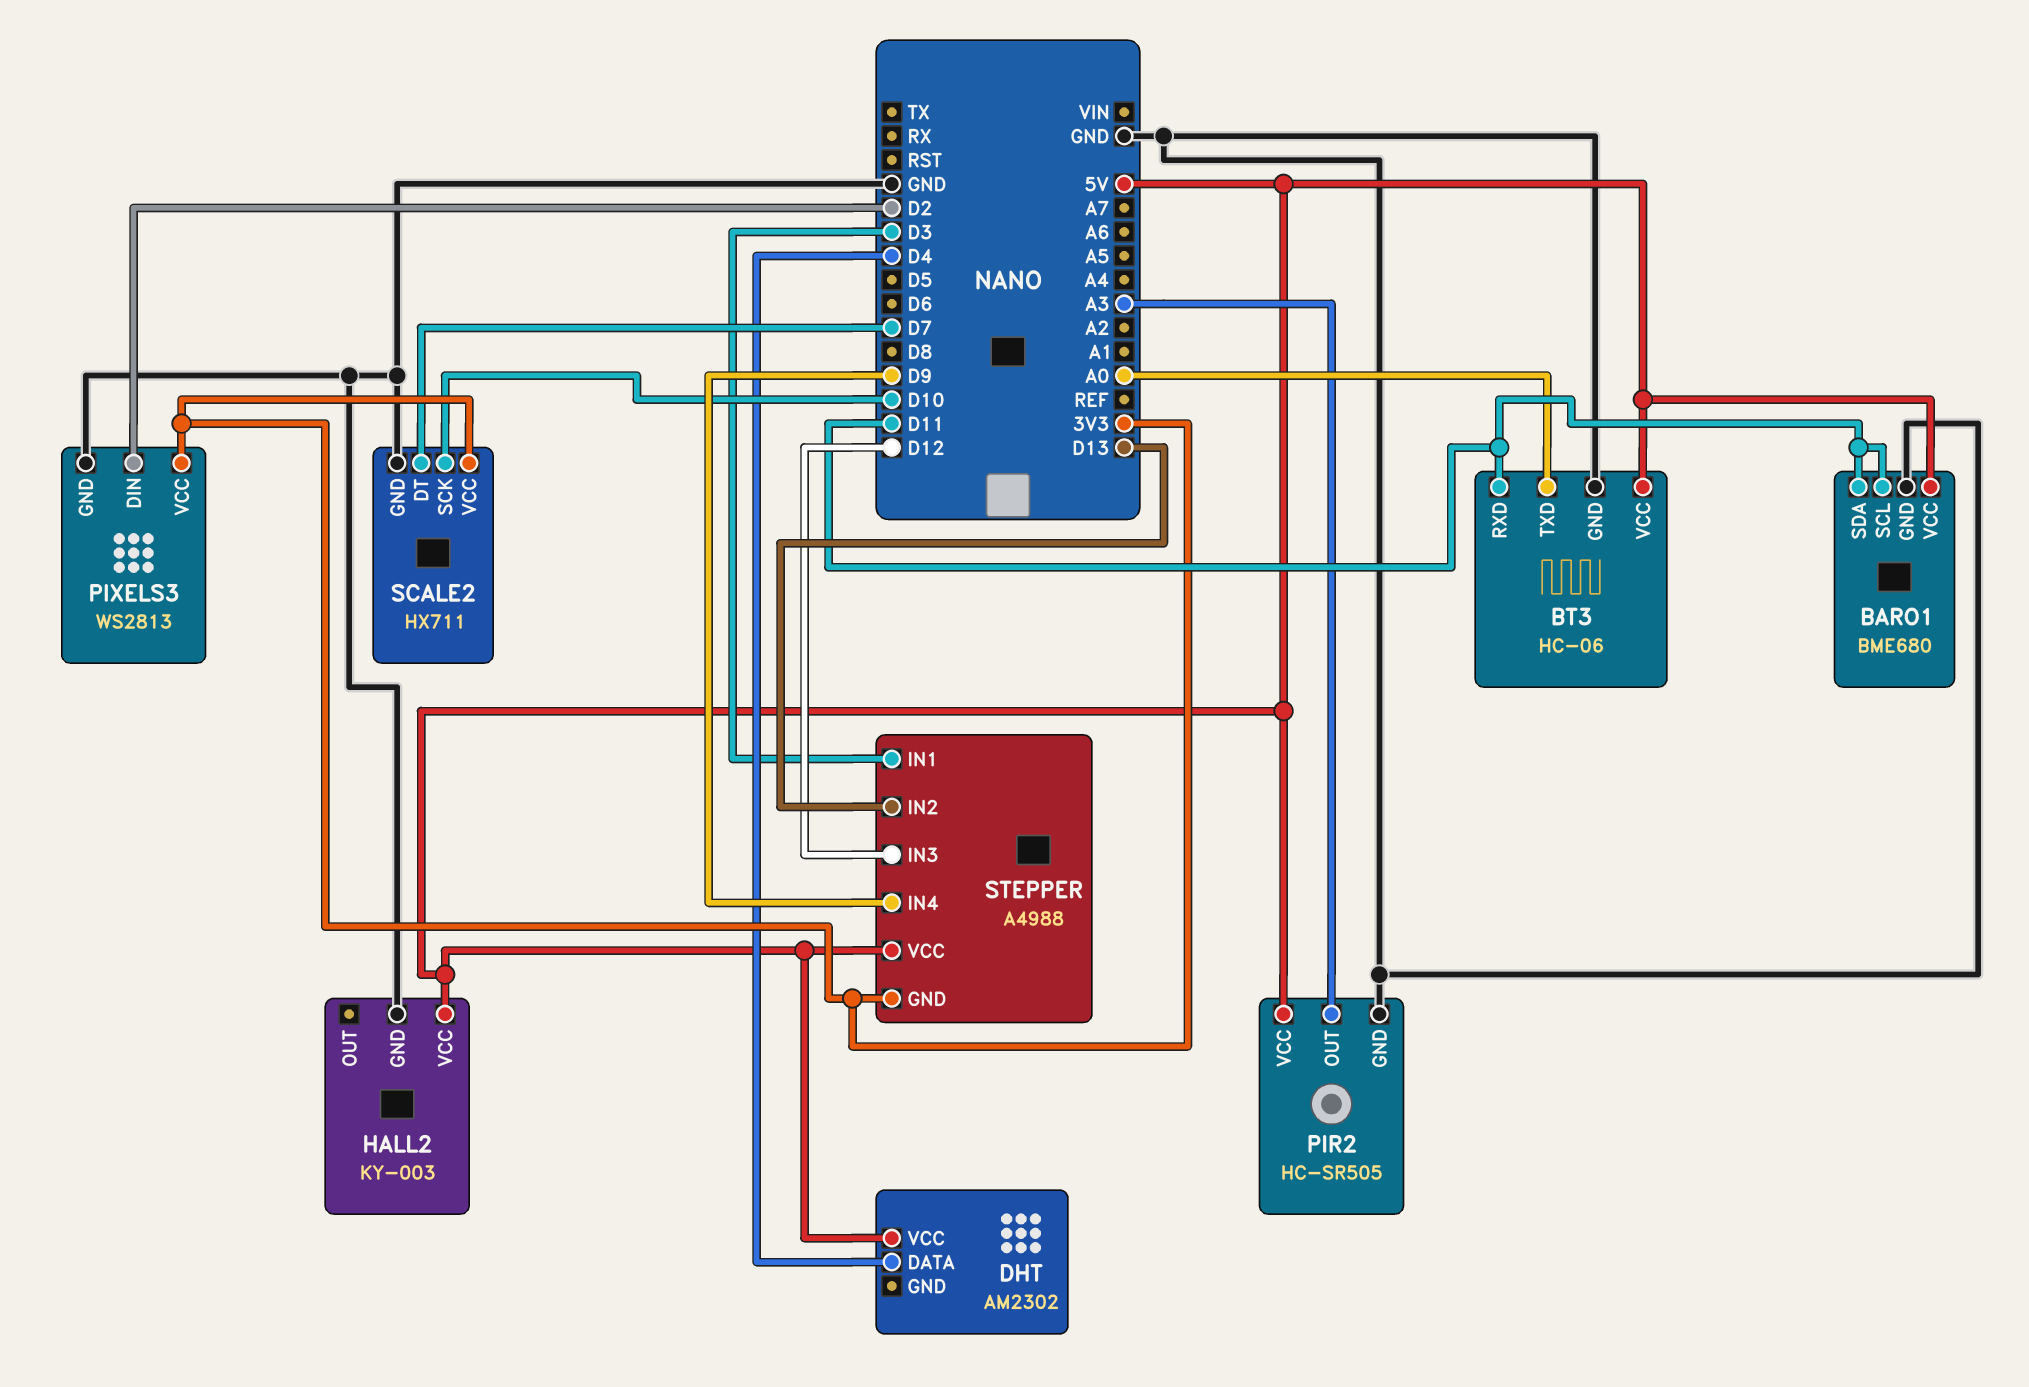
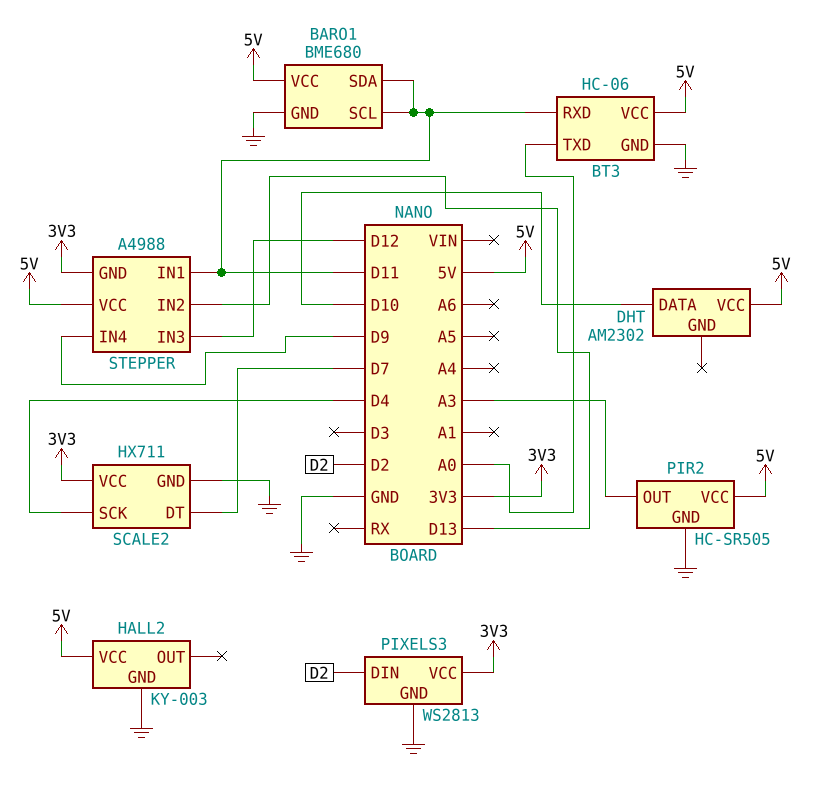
DHT pin DATA: D4 -> D10
SCALE2 pin SCK: D10 -> D4
STEPPER pin IN1: D3 -> D11

